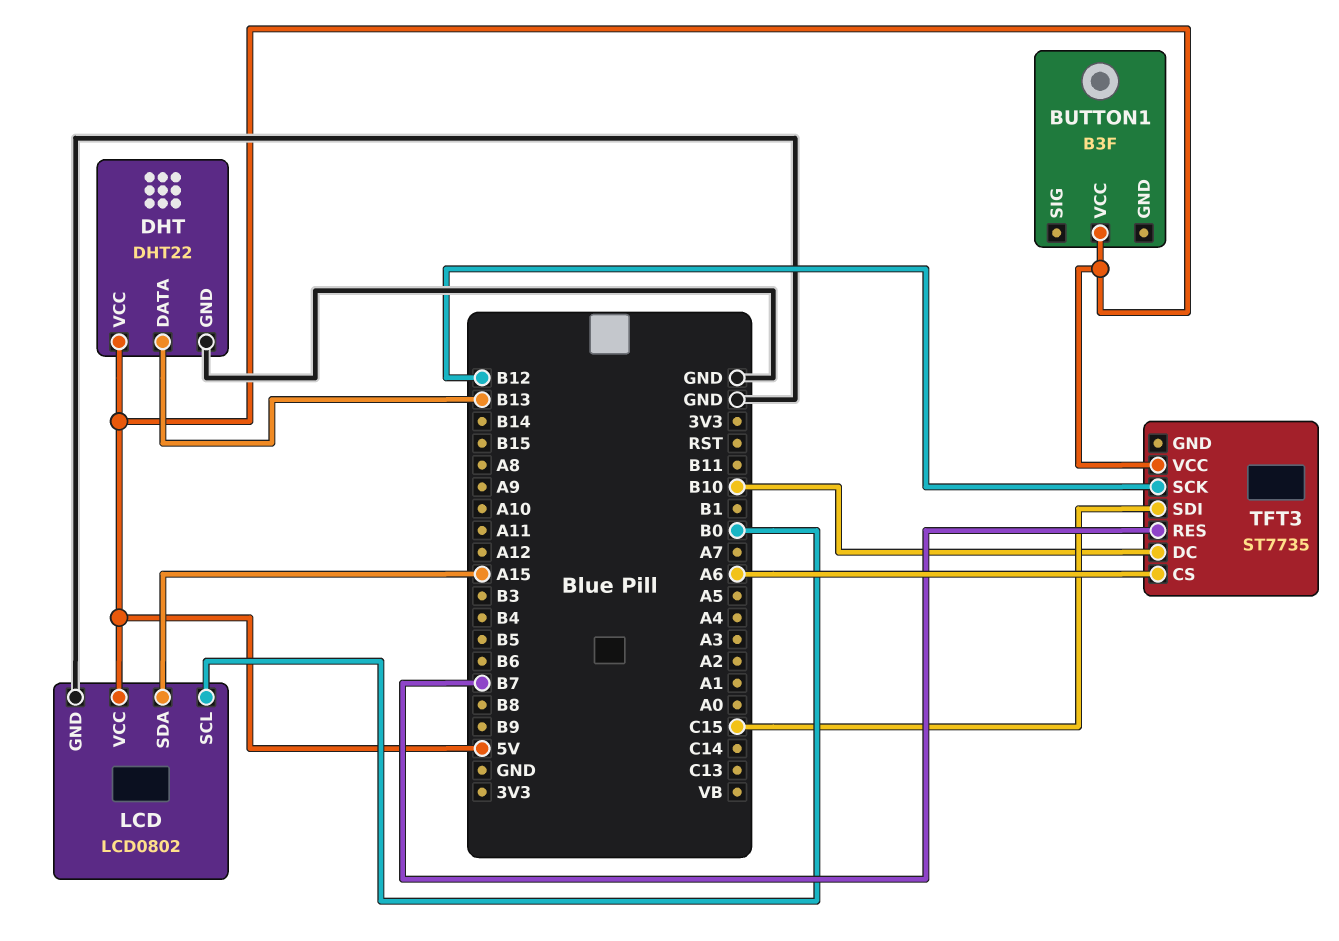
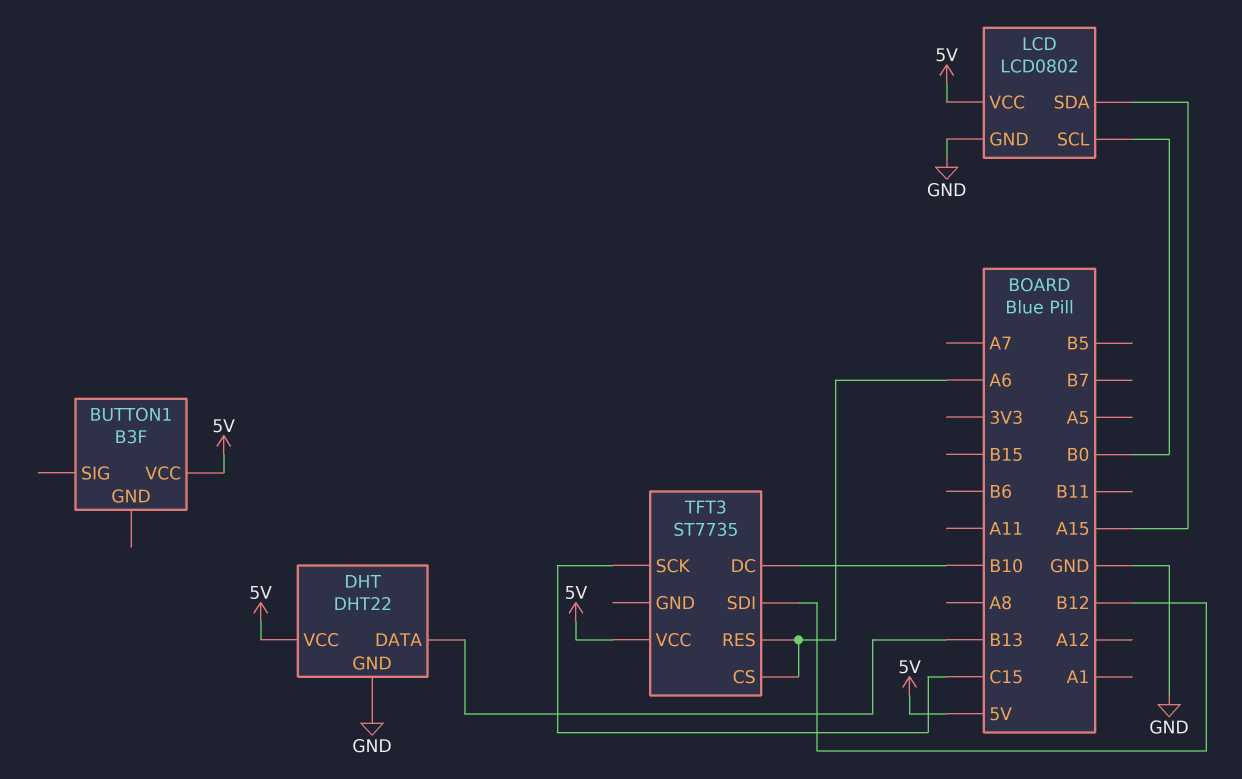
TFT3 pin RES: B7 -> A6
TFT3 pin SCK: B12 -> C15
TFT3 pin SDI: C15 -> B12

